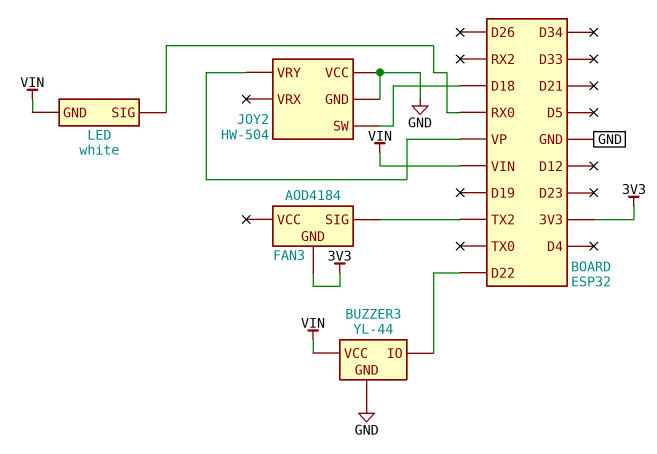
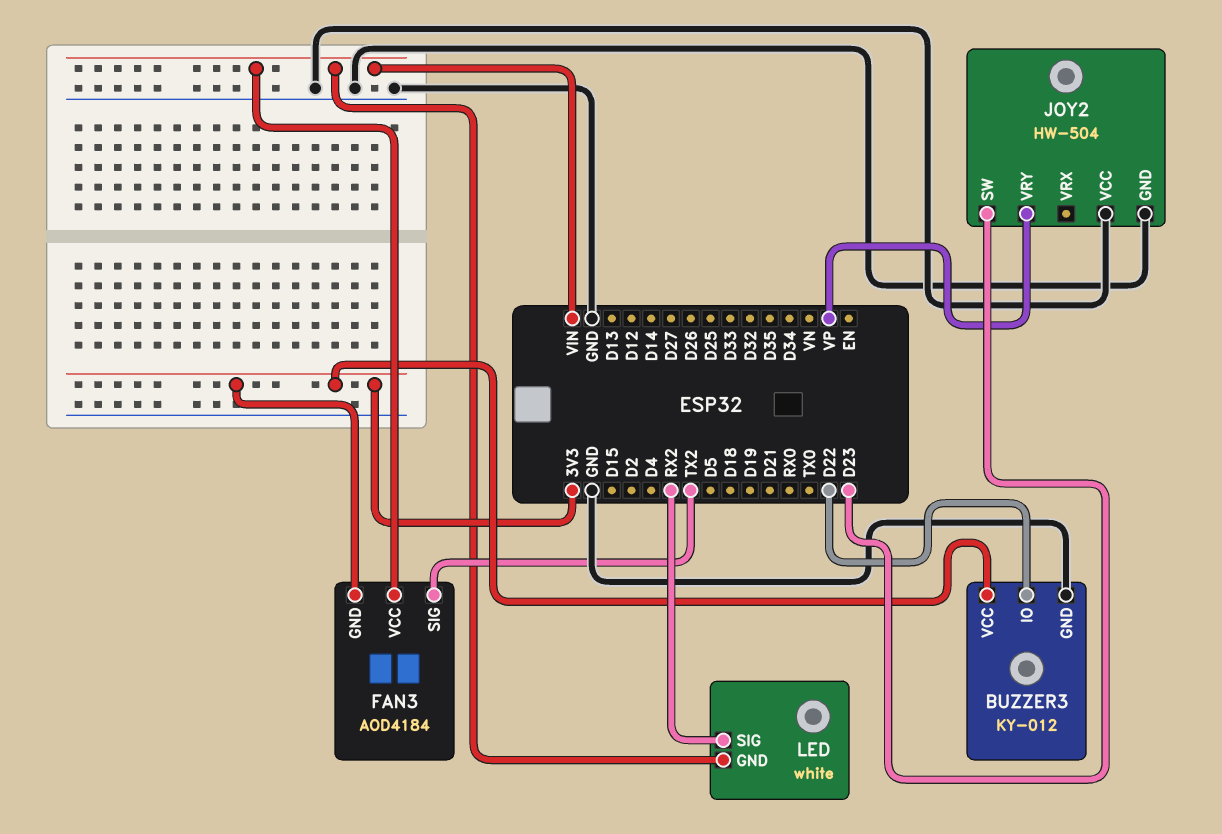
BUZZER3: YL-44 -> KY-012
BUZZER3 pin VCC: VIN -> 3V3
FAN3 pin VCC: none -> VIN
JOY2 pin SW: D18 -> D23
LED pin SIG: RX0 -> RX2

